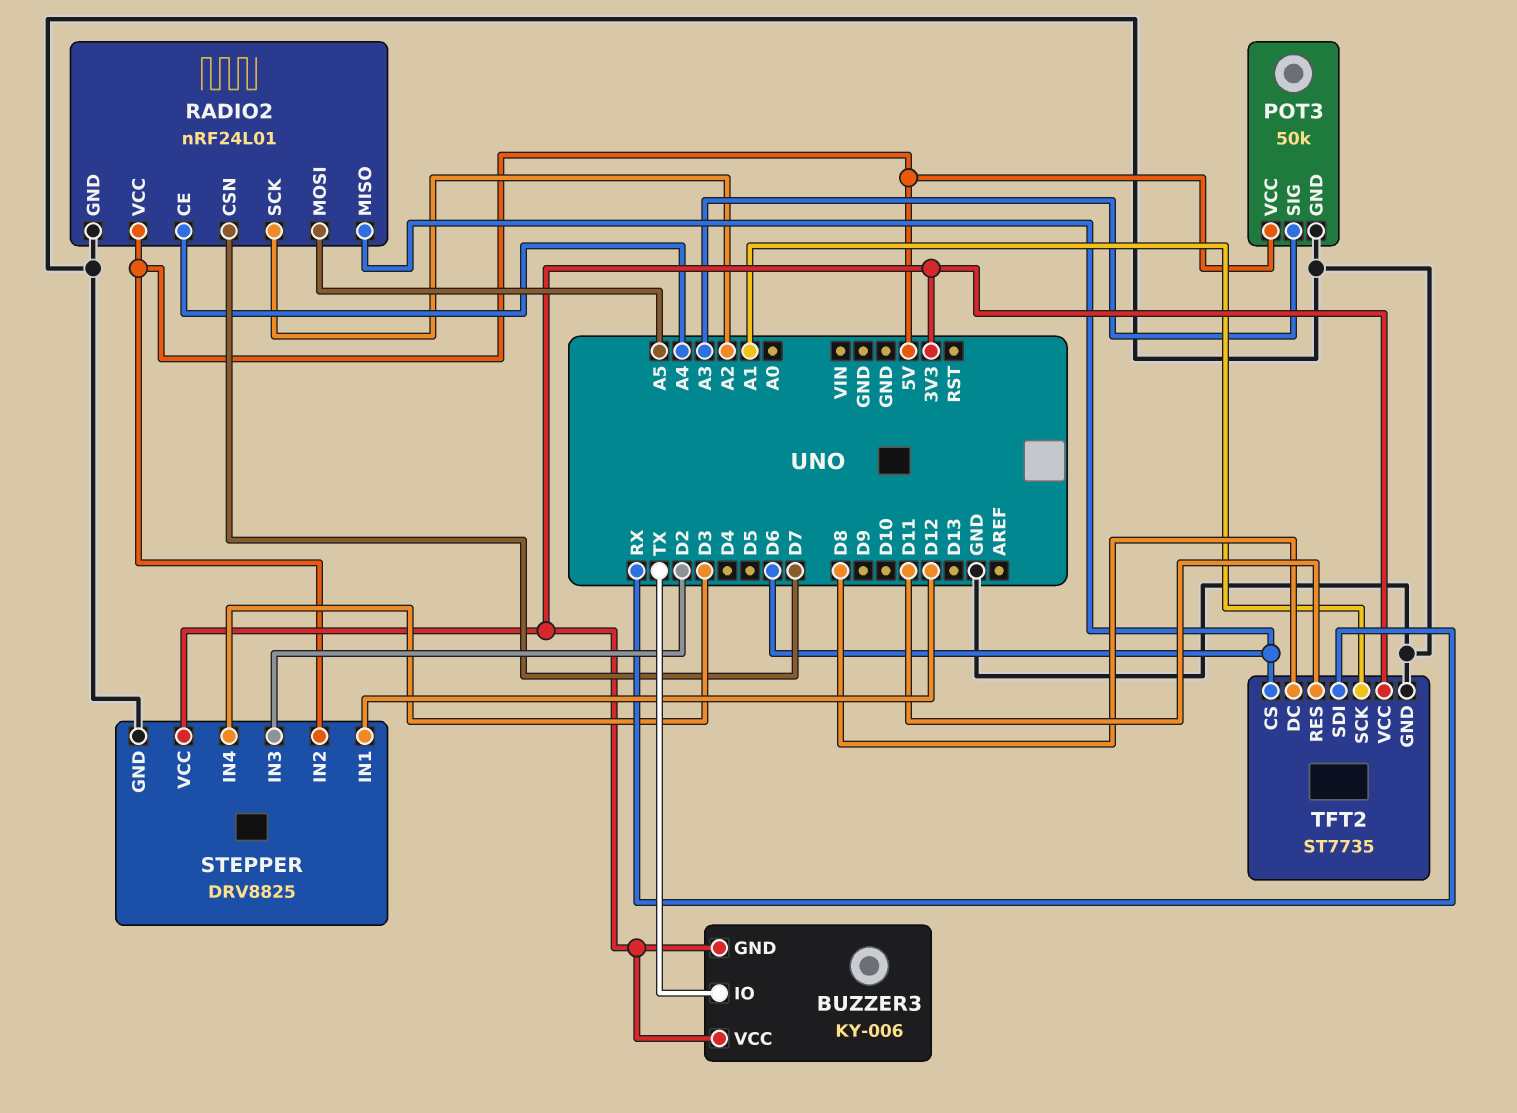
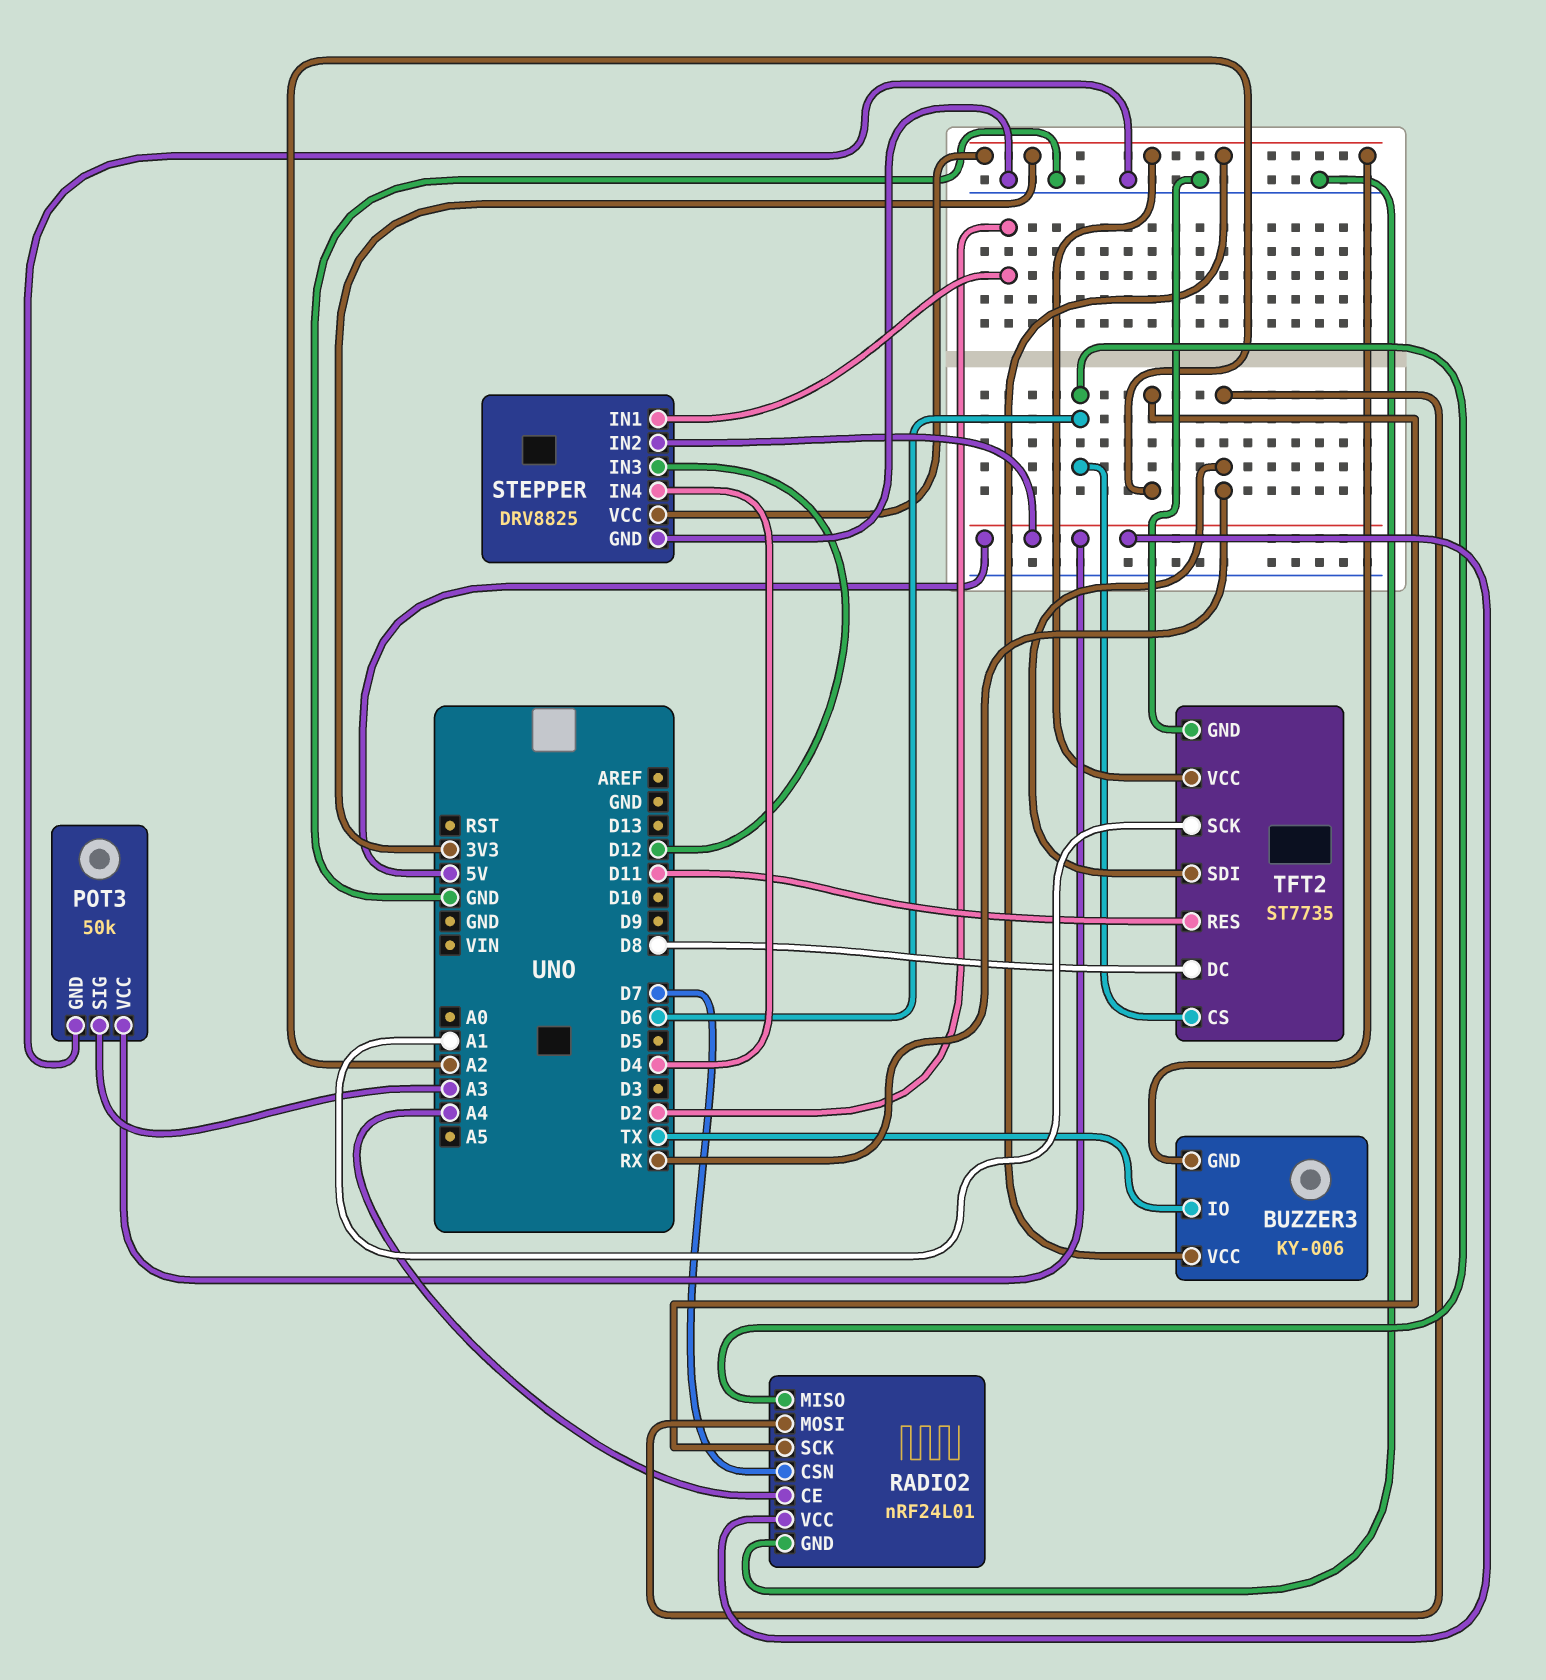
RADIO2 pin MOSI: A5 -> RX
STEPPER pin IN1: D12 -> D2
STEPPER pin IN3: D2 -> D12
STEPPER pin IN4: D3 -> D4

